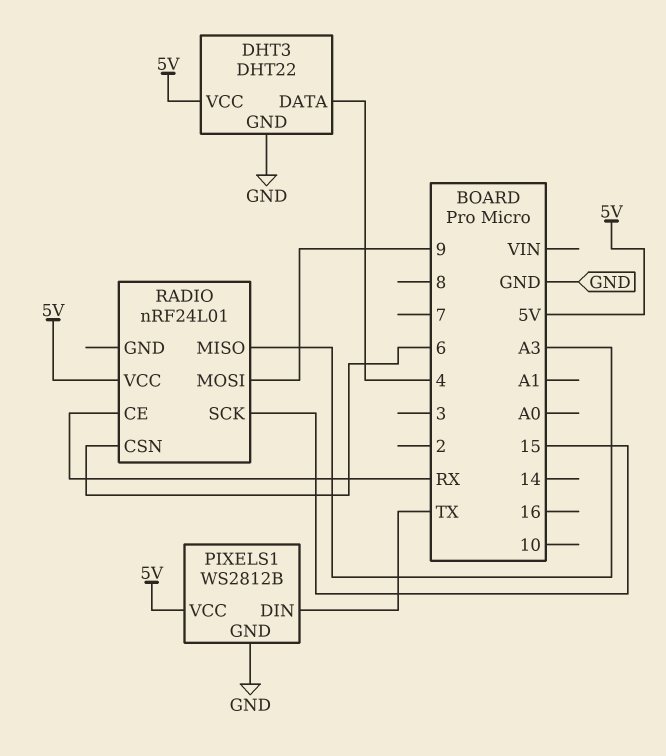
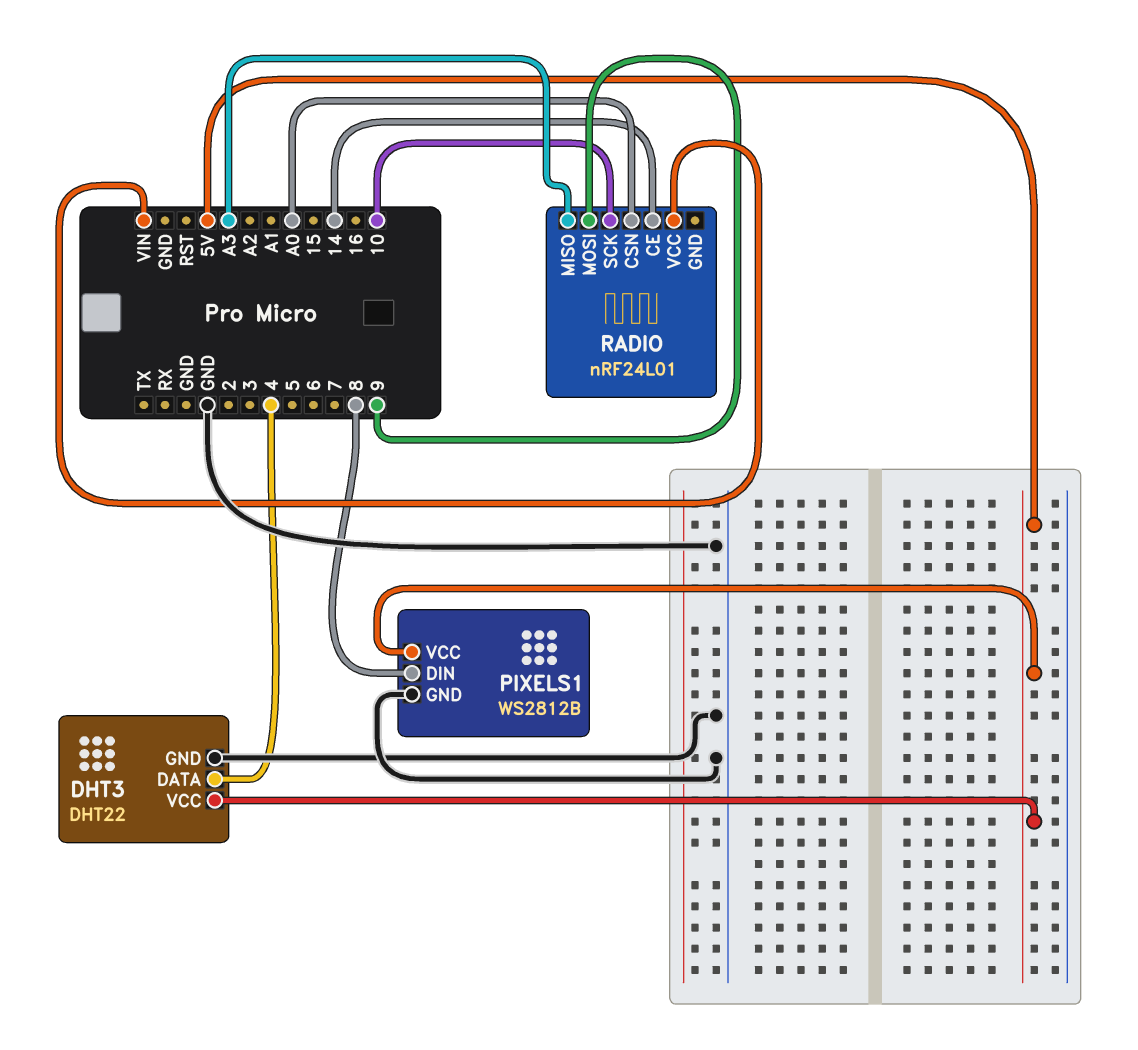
PIXELS1 pin DIN: TX -> 8
RADIO pin CE: RX -> 14
RADIO pin CSN: 6 -> A0
RADIO pin SCK: 15 -> 10
RADIO pin VCC: 5V -> VIN

